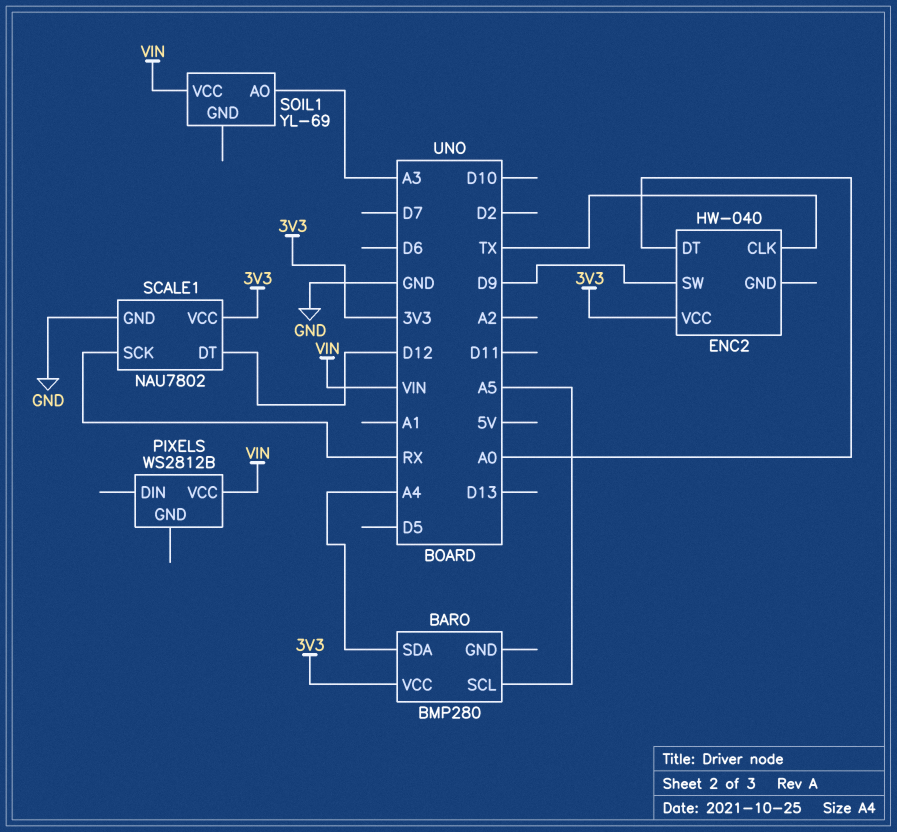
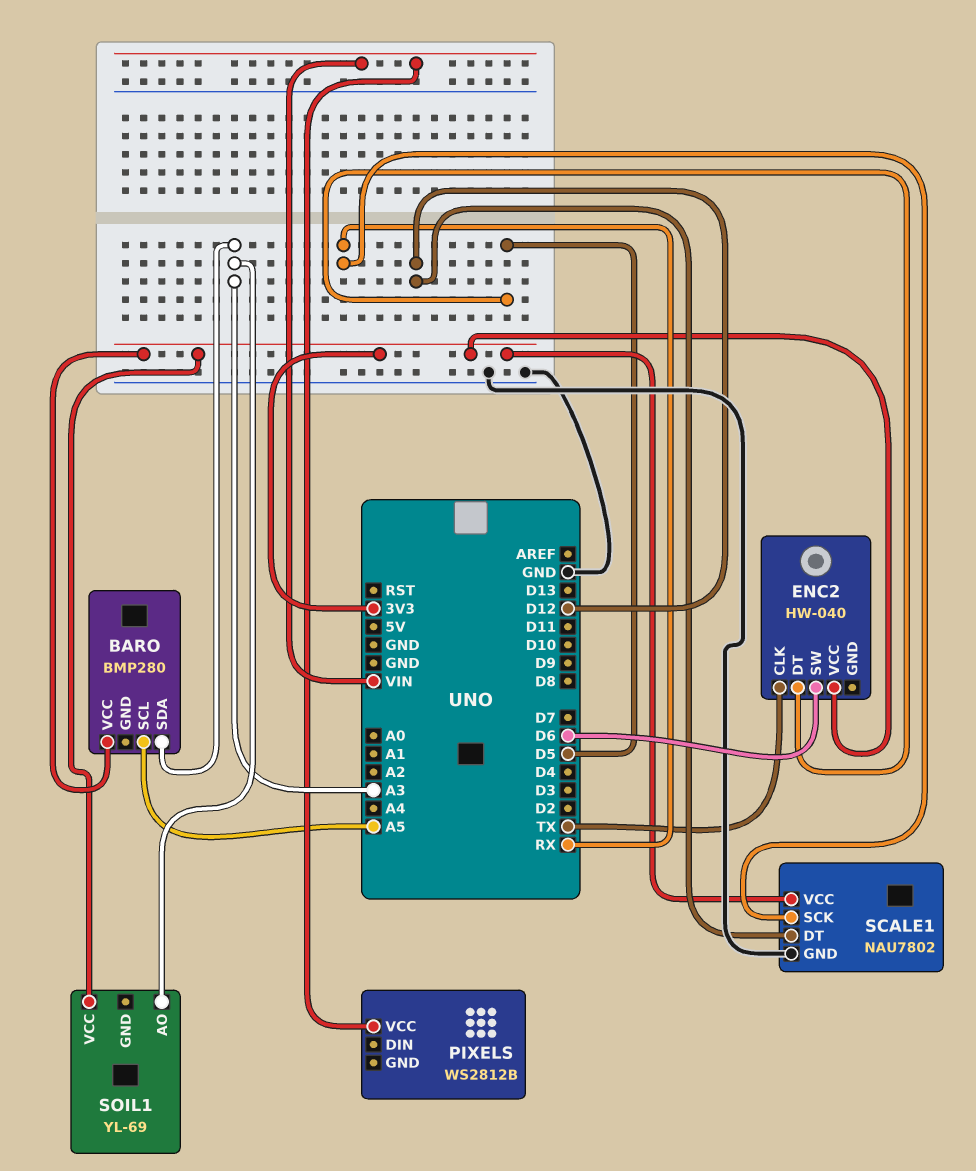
BARO pin SDA: A4 -> A3
ENC2 pin DT: A0 -> D5
ENC2 pin SW: D9 -> D6
SOIL1 pin VCC: VIN -> 3V3

